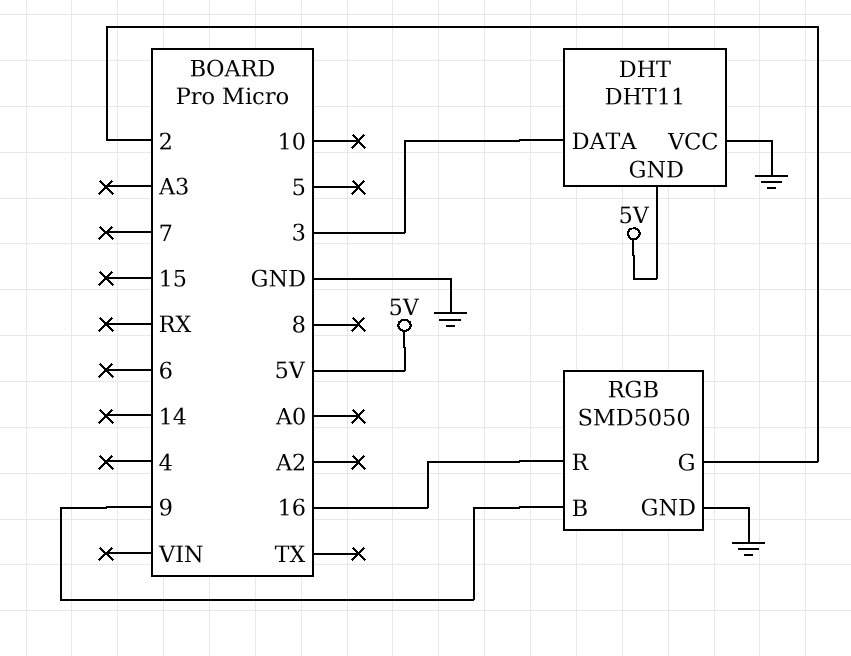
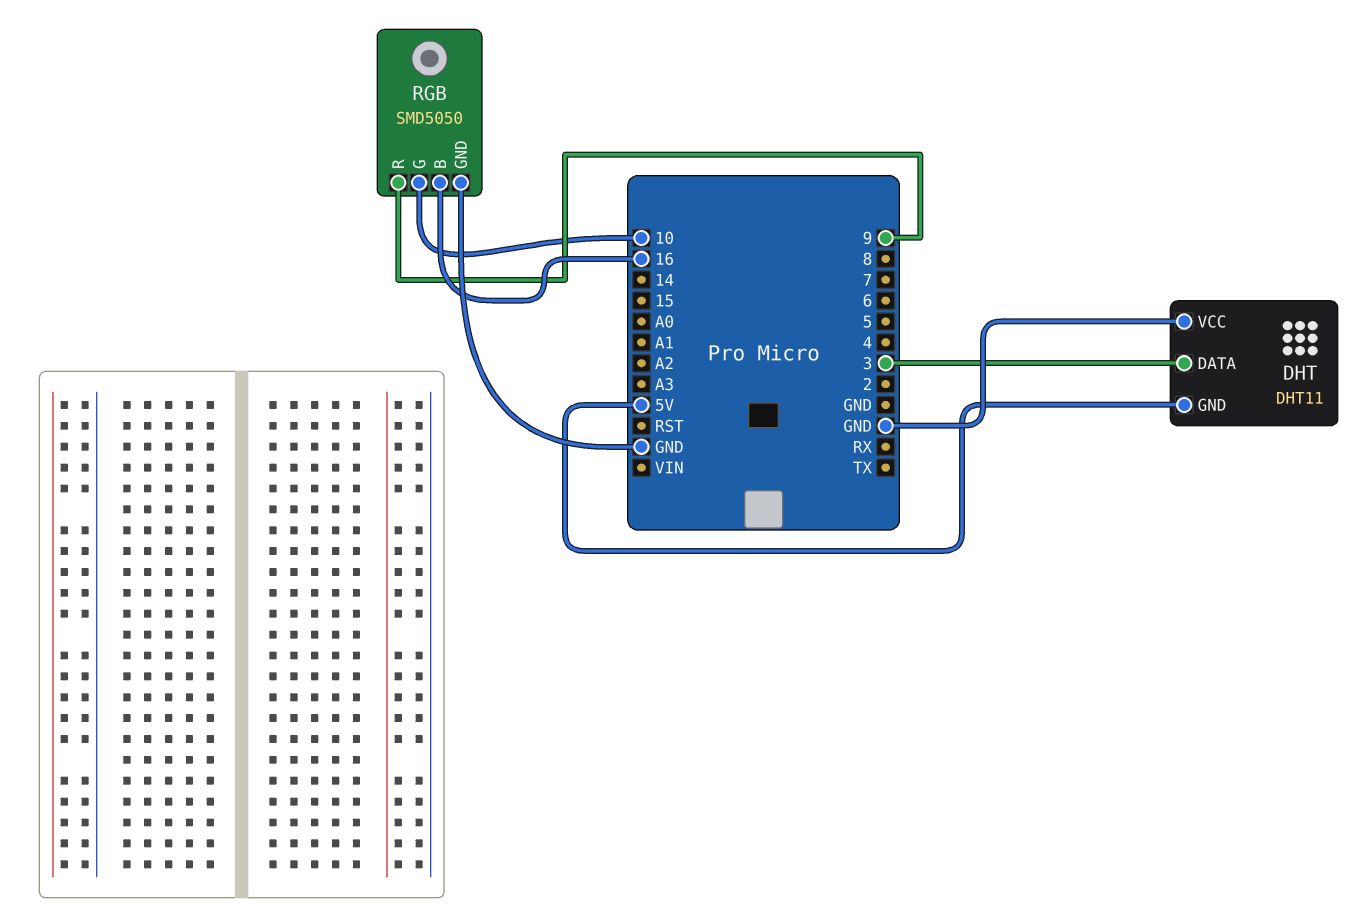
RGB pin B: 9 -> 16
RGB pin G: 2 -> 10
RGB pin R: 16 -> 9

